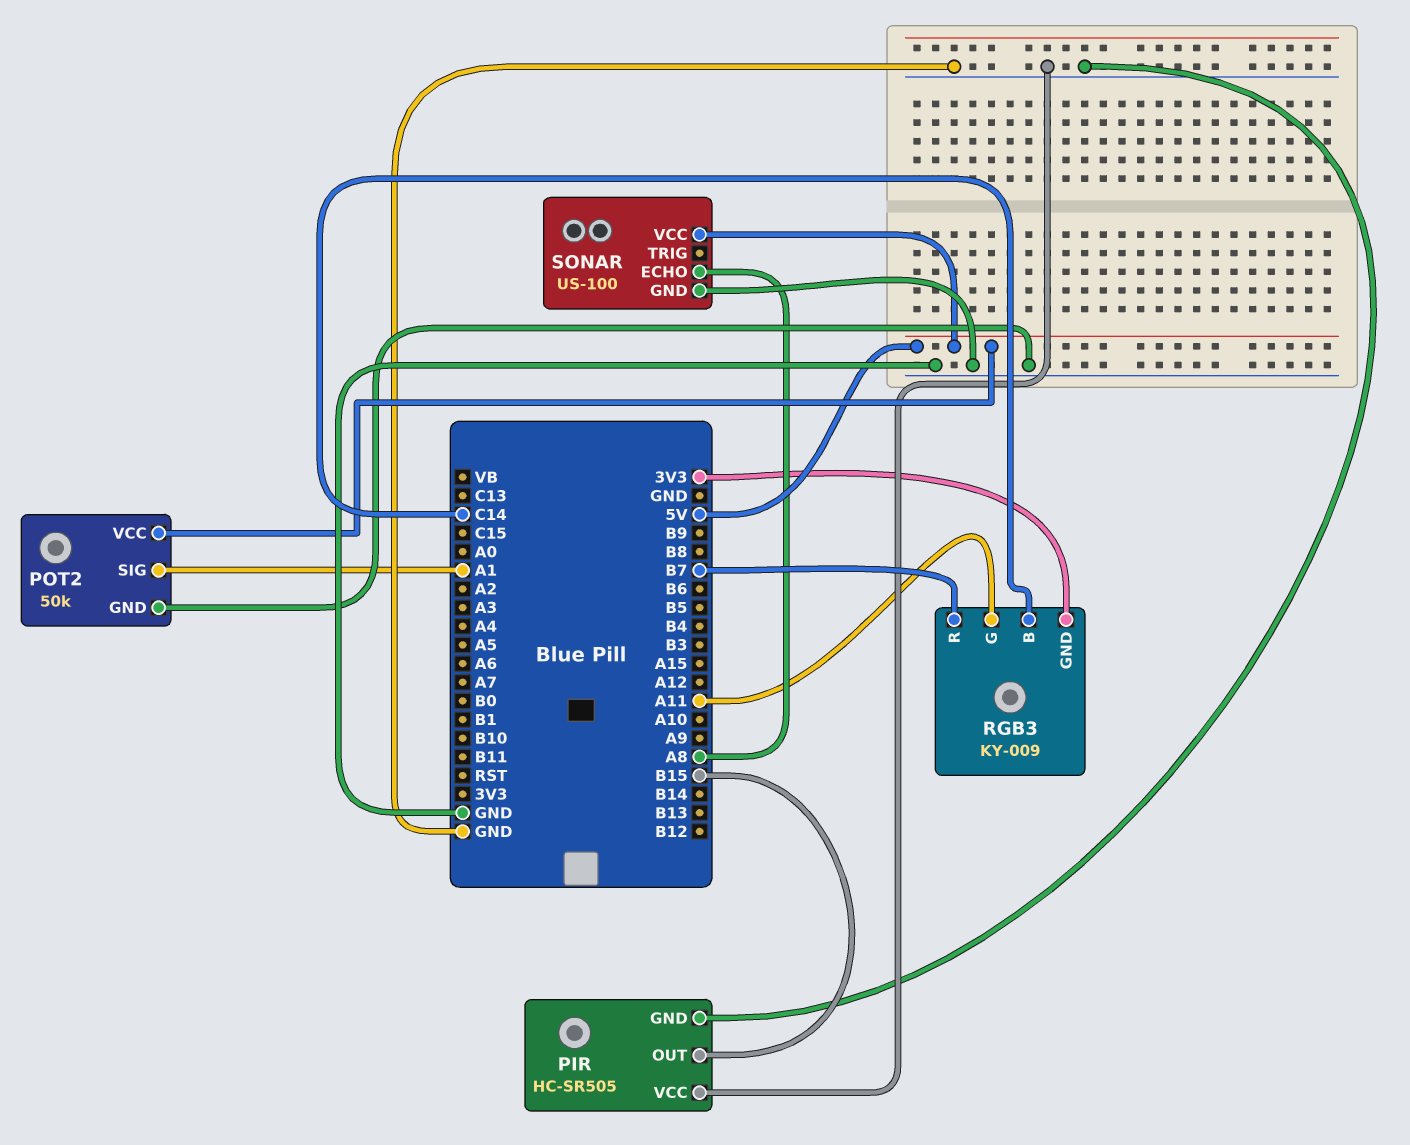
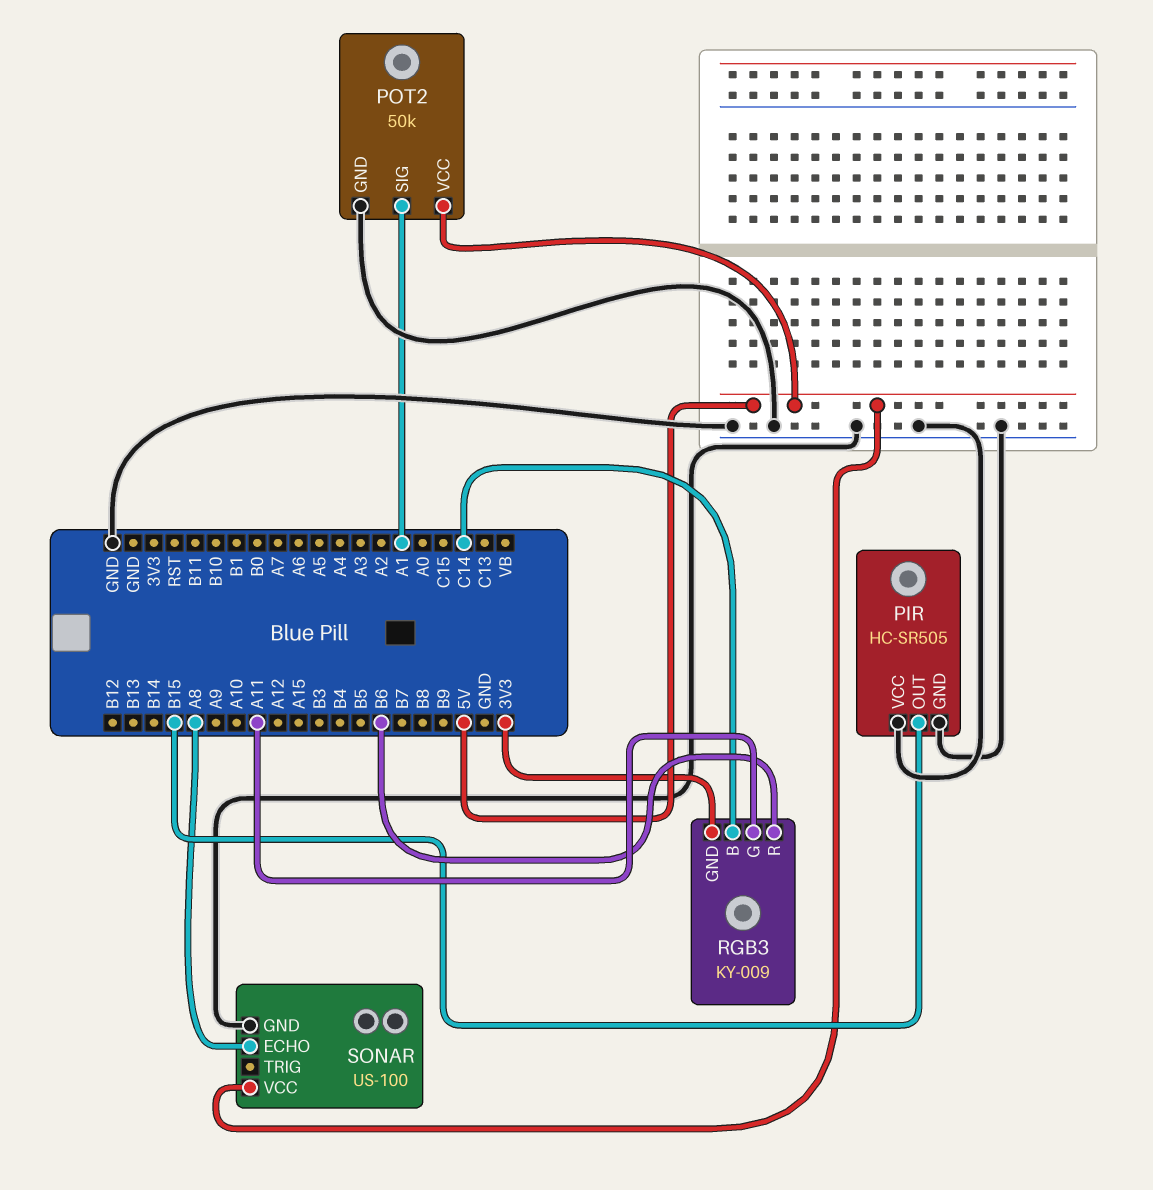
RGB3 pin R: B7 -> B6

